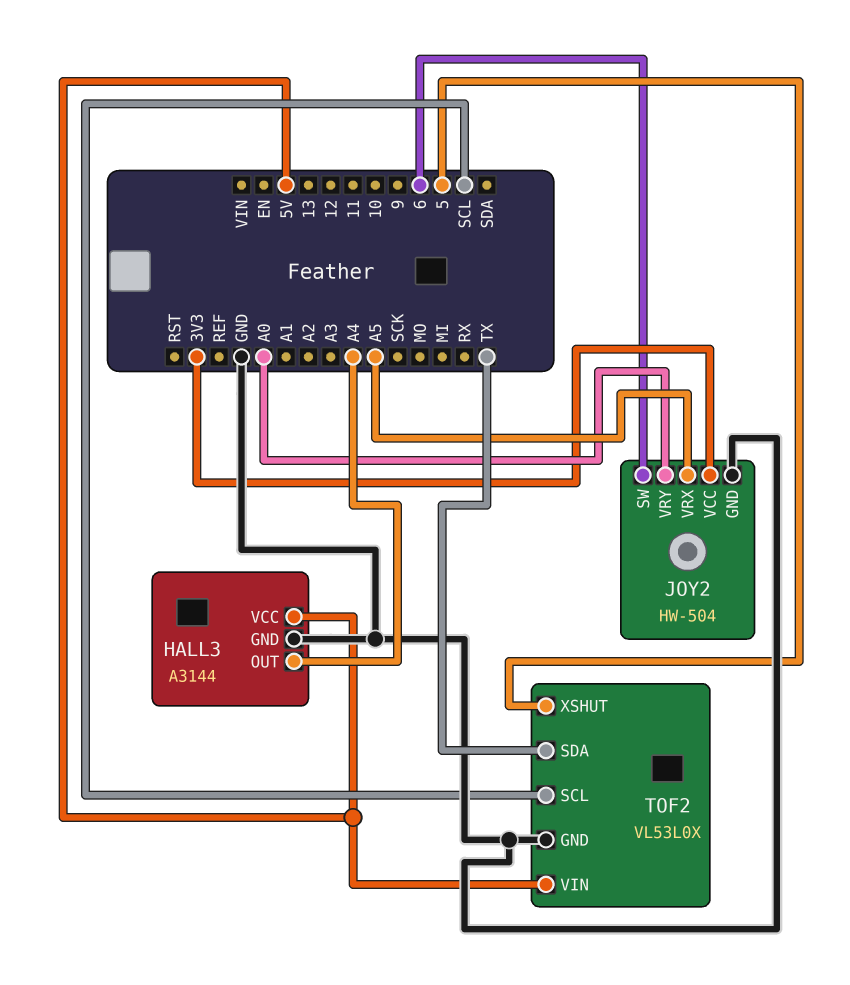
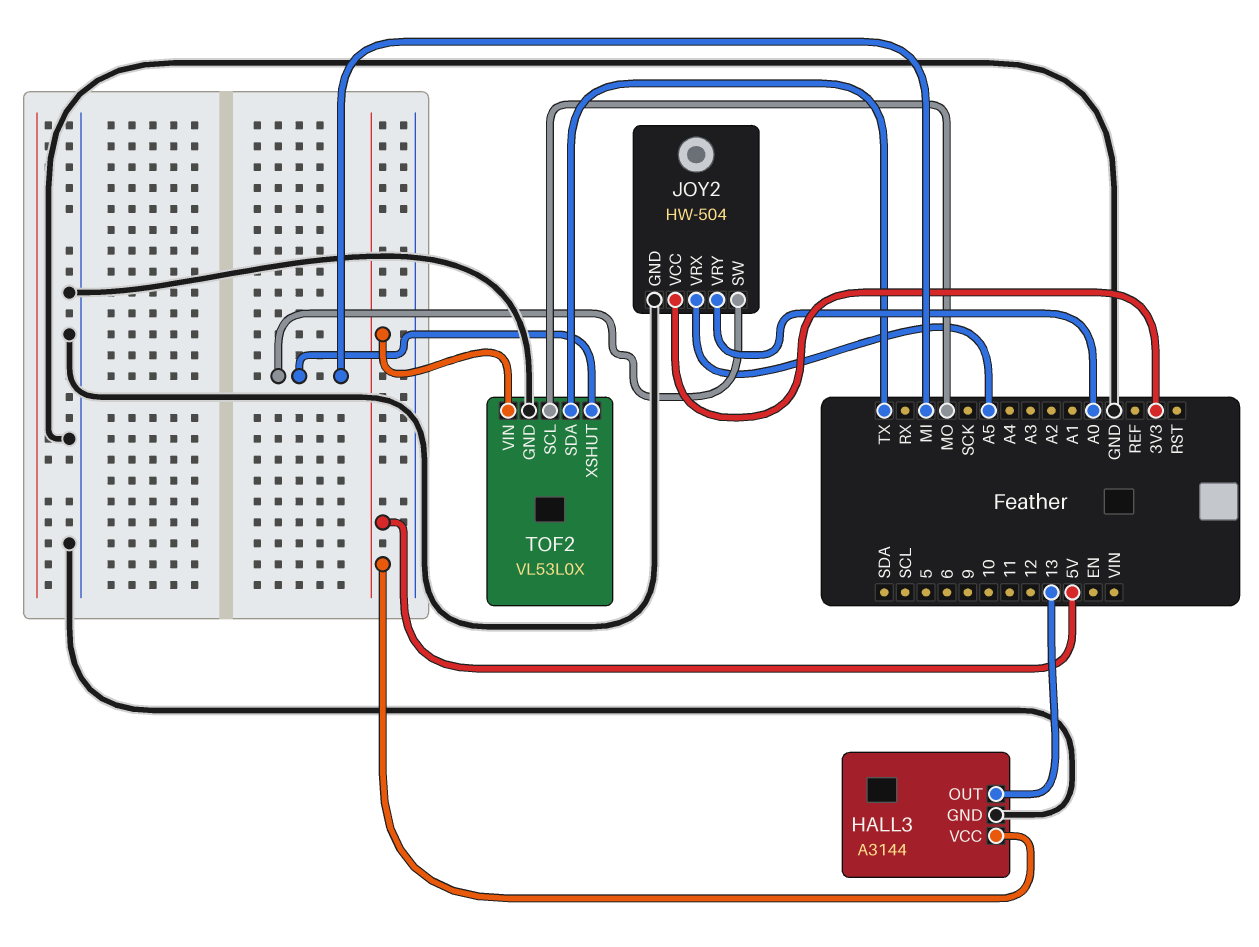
HALL3 pin OUT: A4 -> 13
JOY2 pin SW: 6 -> MI
TOF2 pin SCL: SCL -> MO
TOF2 pin XSHUT: 5 -> MI

